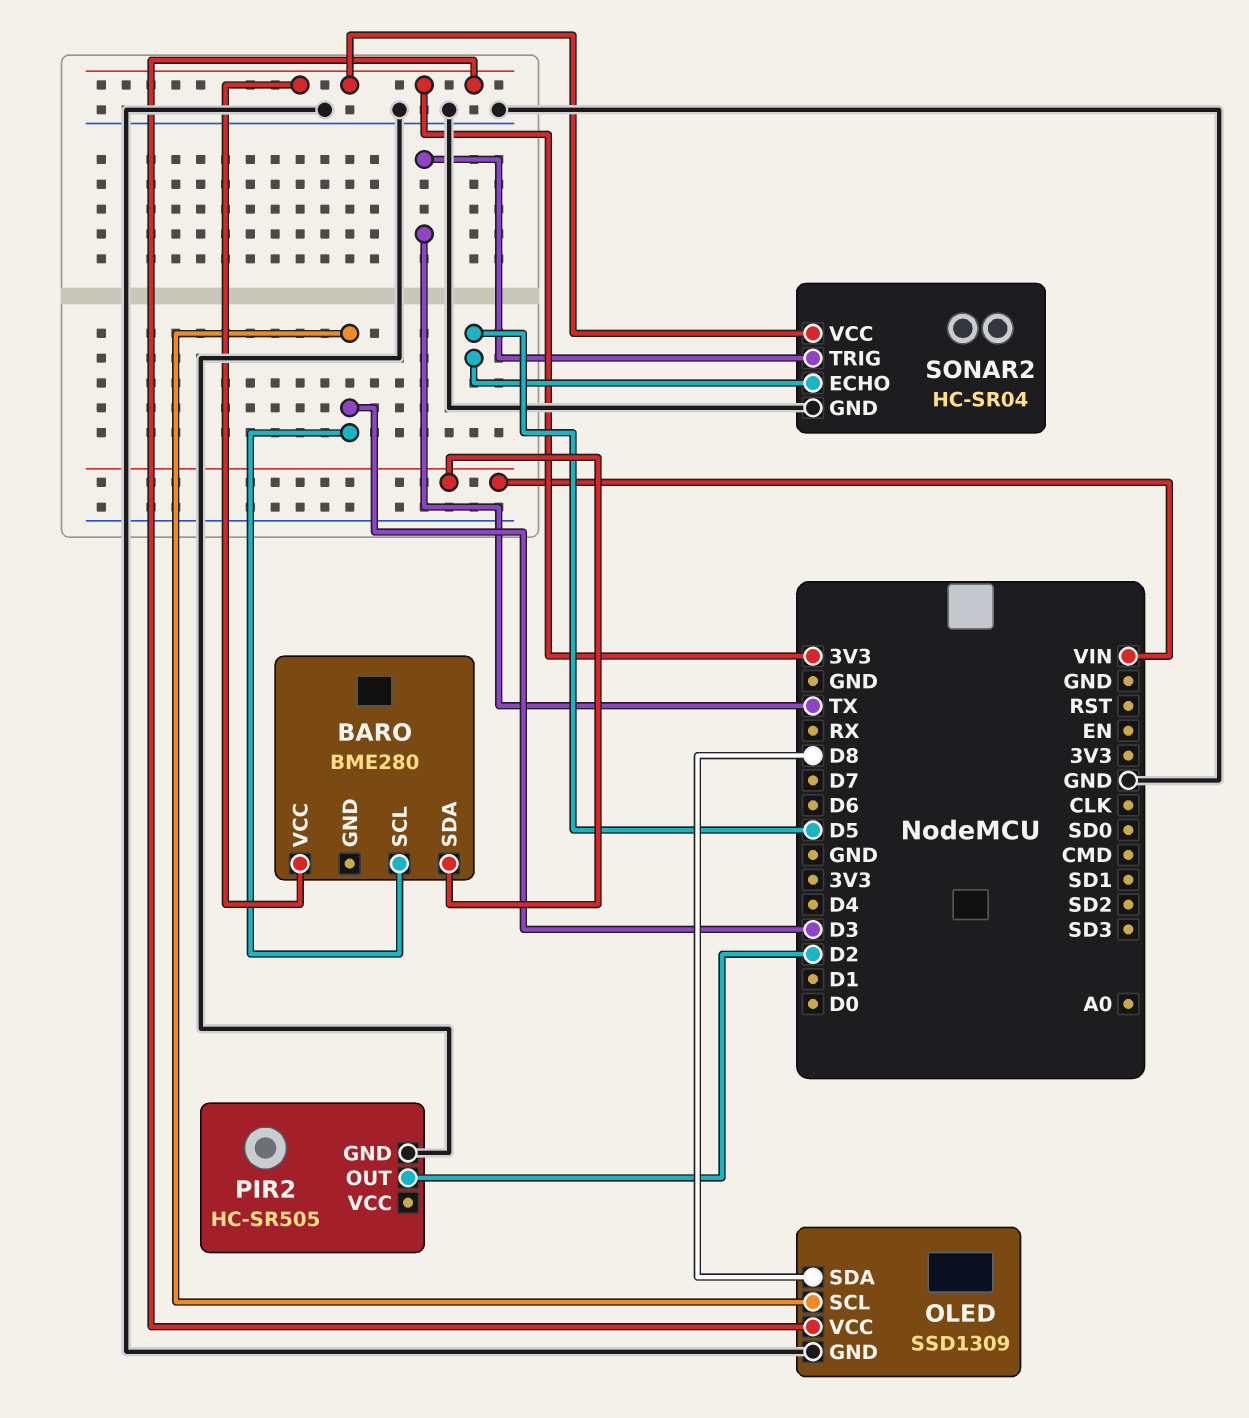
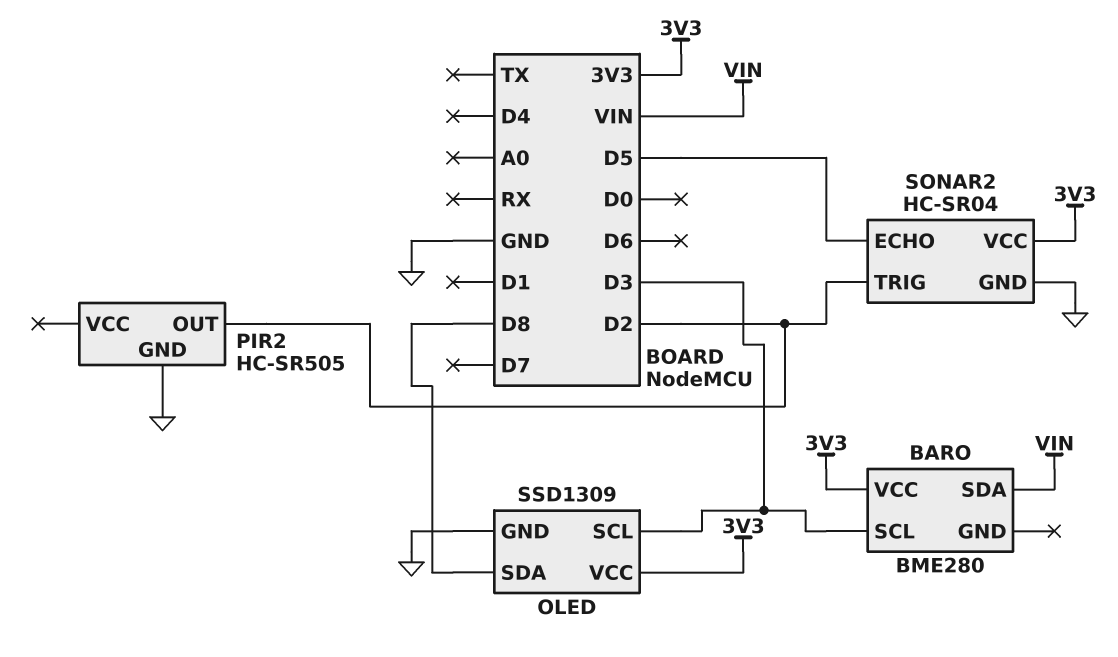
SONAR2 pin TRIG: TX -> D2

